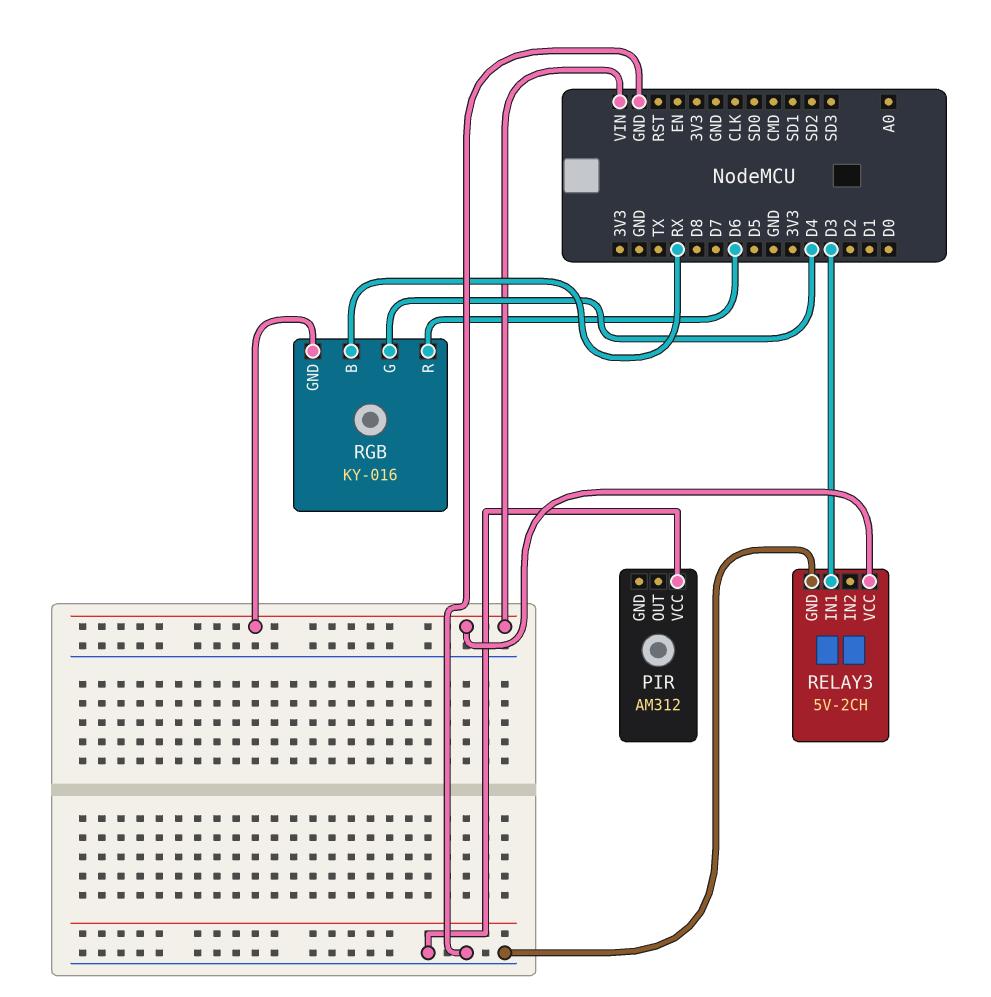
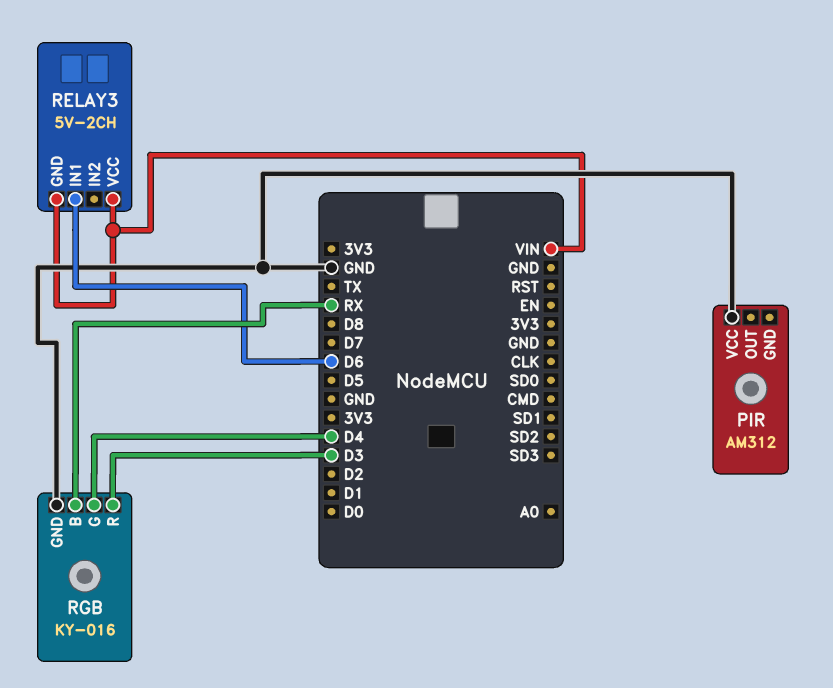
RELAY3 pin GND: GND -> VIN
RELAY3 pin IN1: D3 -> D6
RGB pin GND: VIN -> GND
RGB pin R: D6 -> D3

